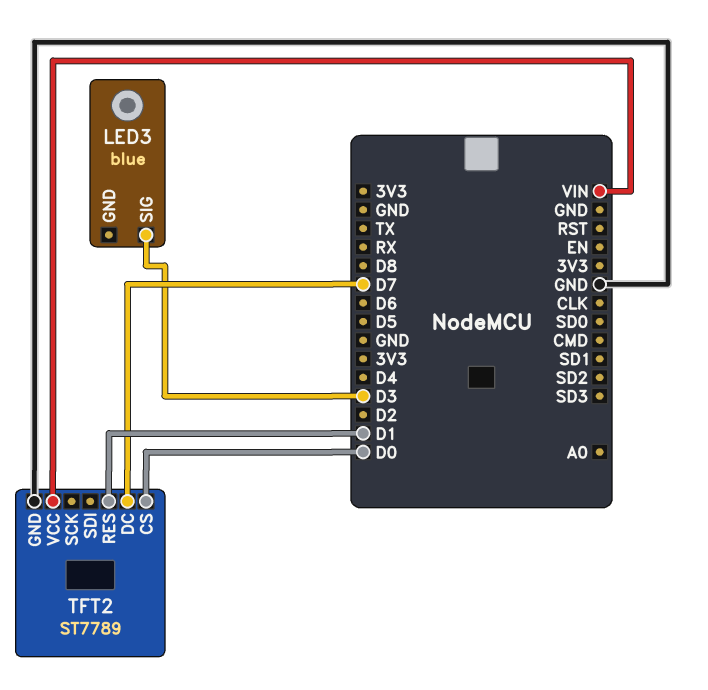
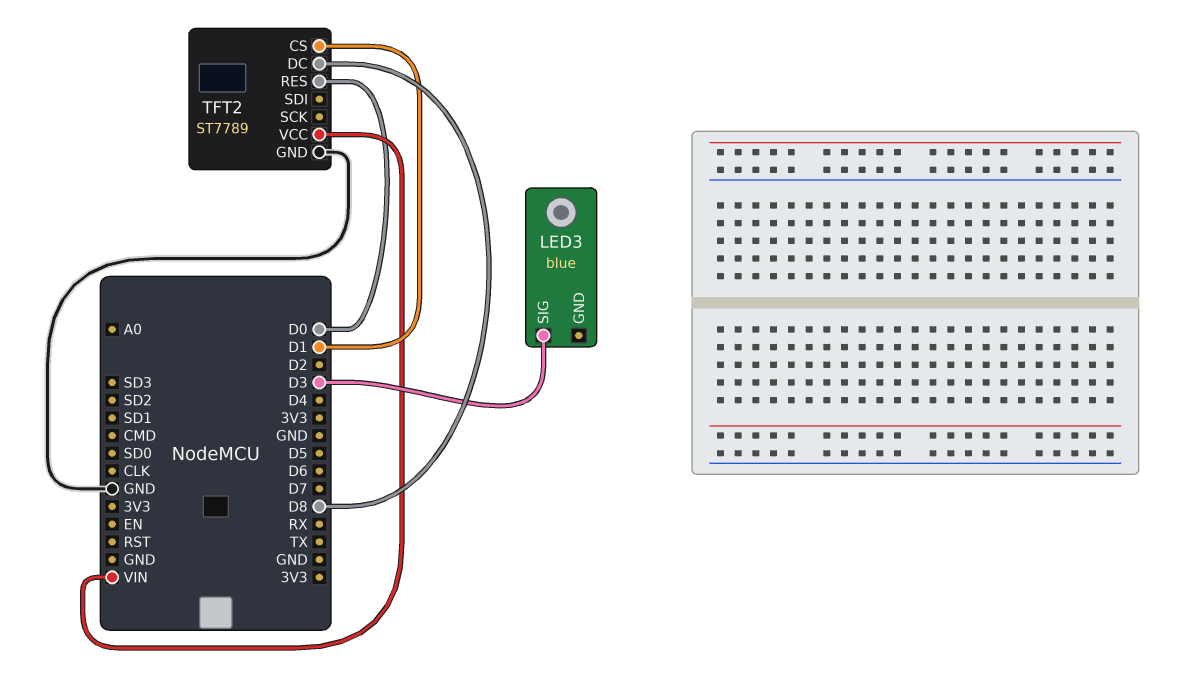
TFT2 pin CS: D0 -> D1
TFT2 pin DC: D7 -> D8
TFT2 pin RES: D1 -> D0

